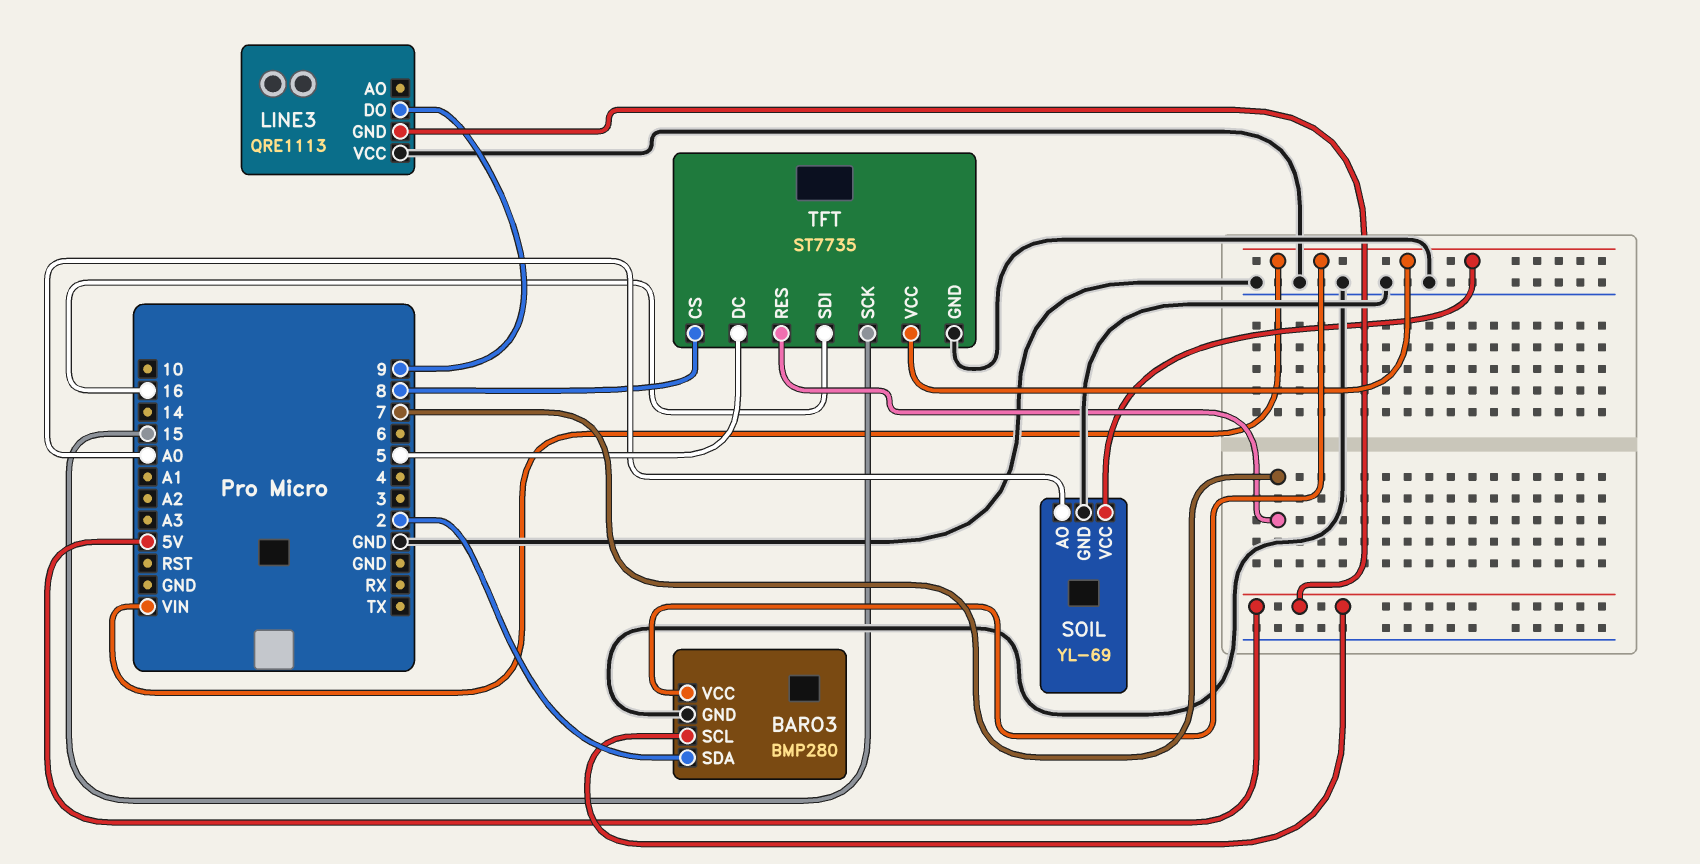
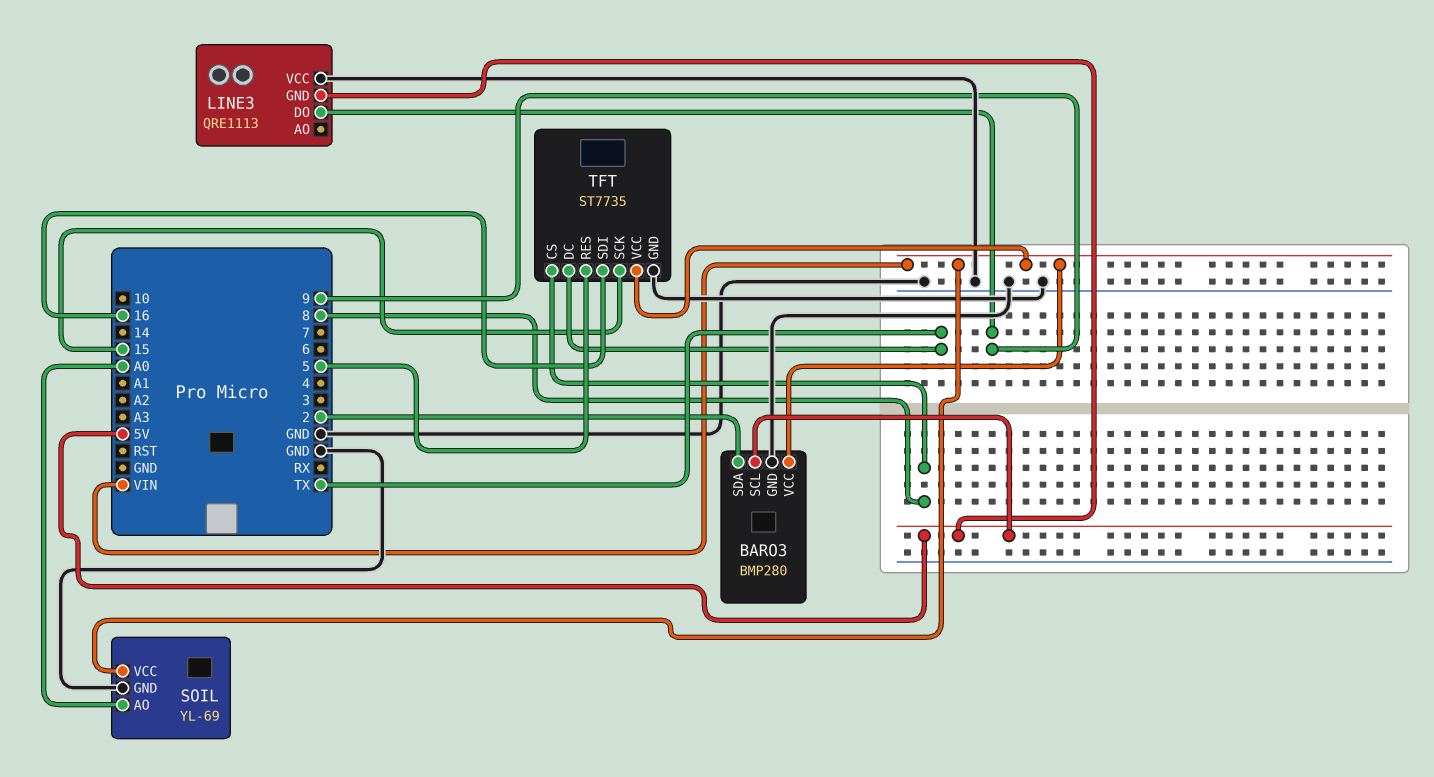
TFT pin DC: 5 -> TX
TFT pin RES: 7 -> 5

